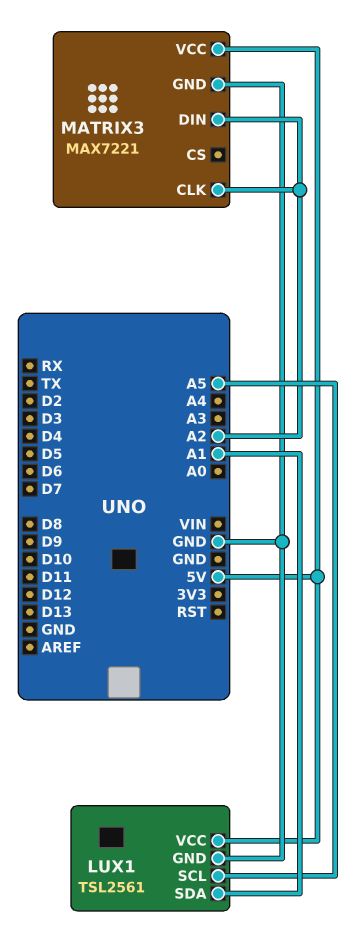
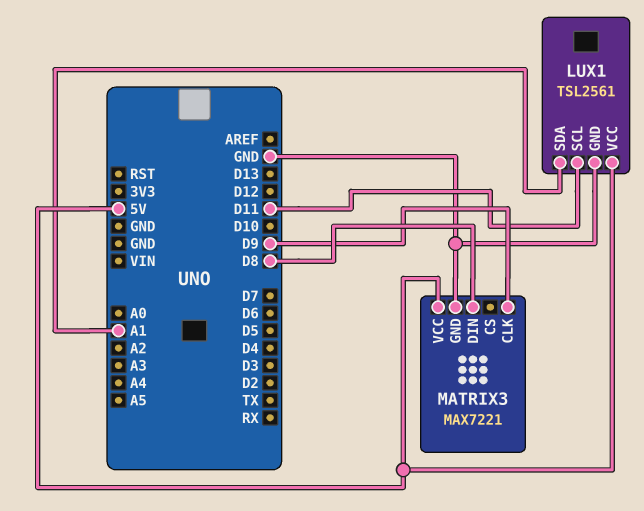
LUX1 pin SCL: A5 -> D11
MATRIX3 pin CLK: A2 -> D9
MATRIX3 pin DIN: A2 -> D8

